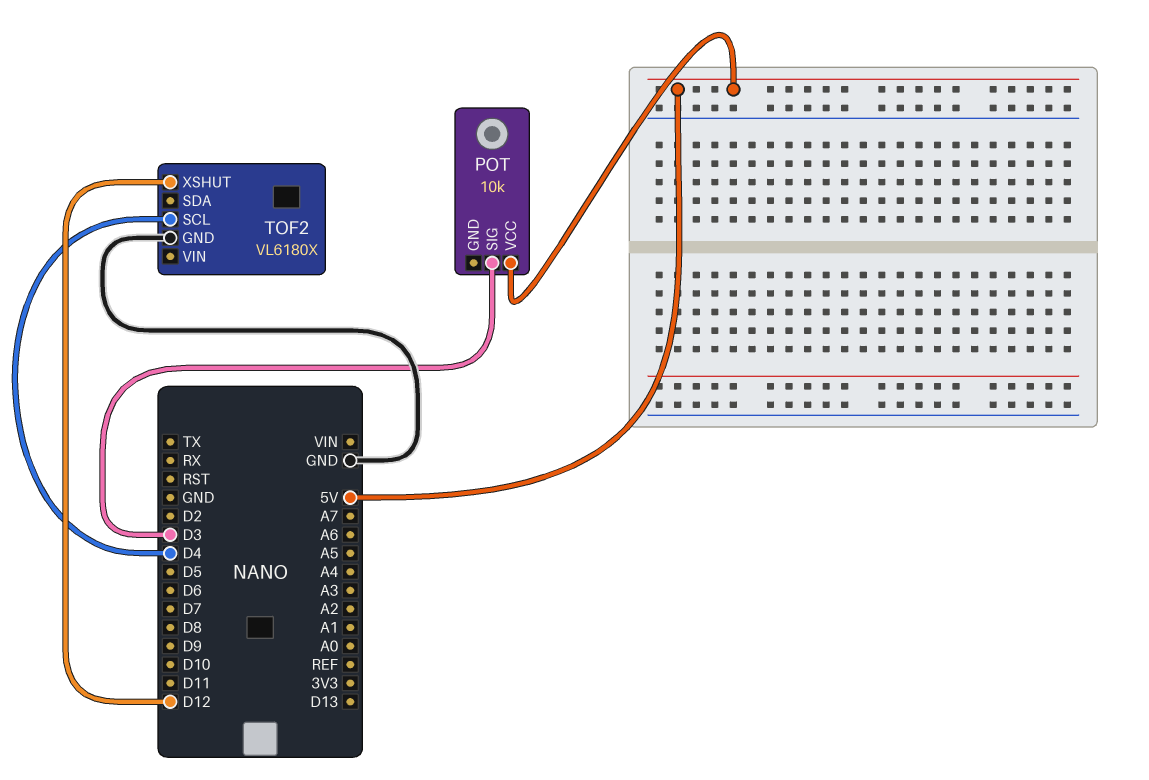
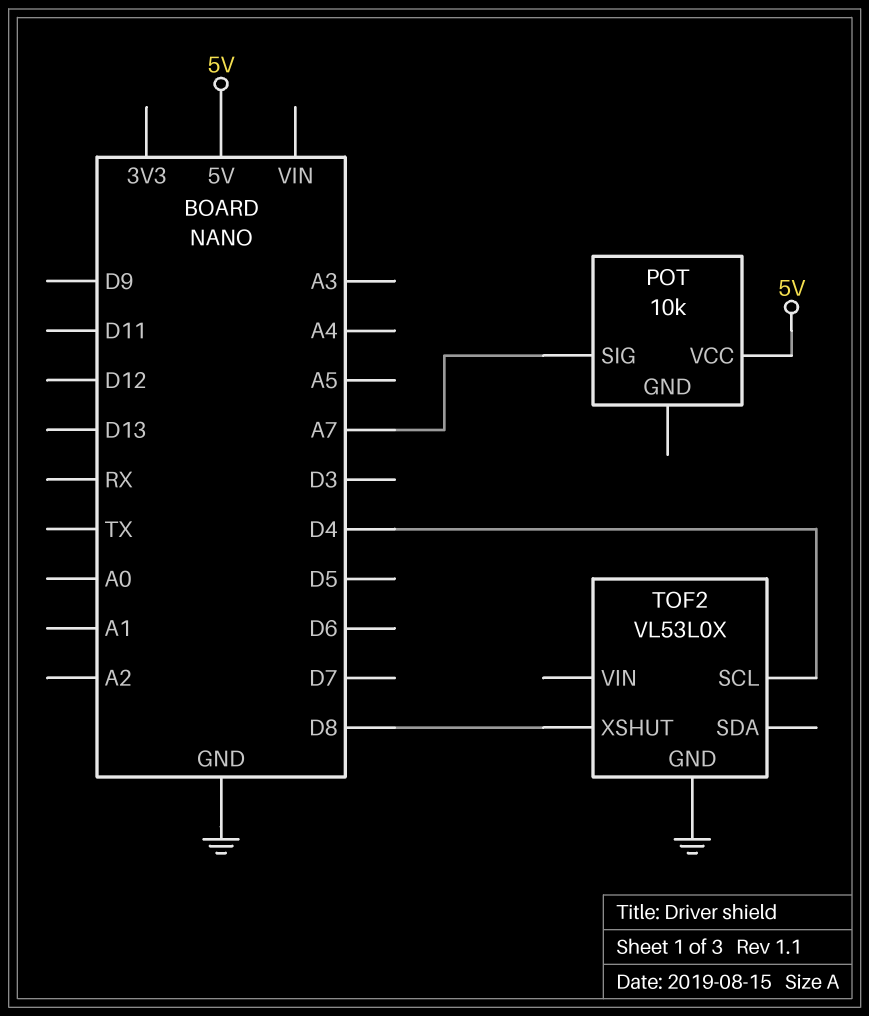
POT pin SIG: D3 -> A7
TOF2: VL6180X -> VL53L0X
TOF2 pin XSHUT: D12 -> D8

